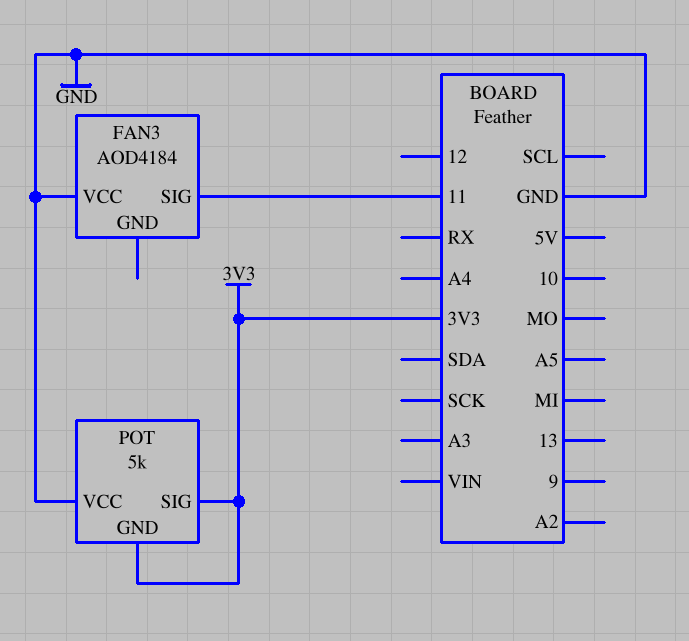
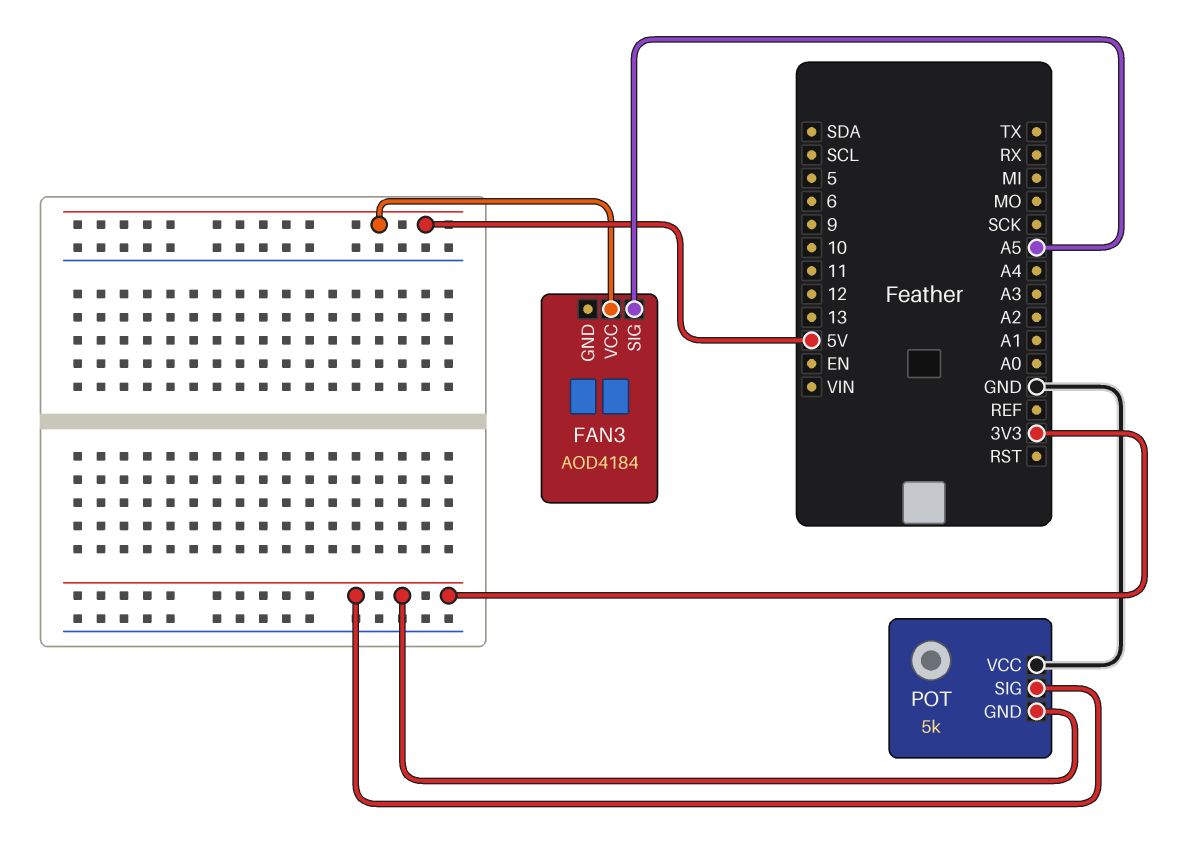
FAN3 pin SIG: 11 -> A5
FAN3 pin VCC: GND -> 5V

